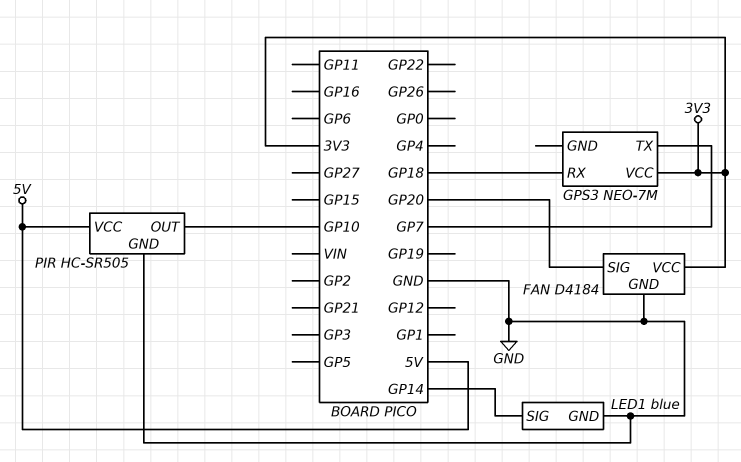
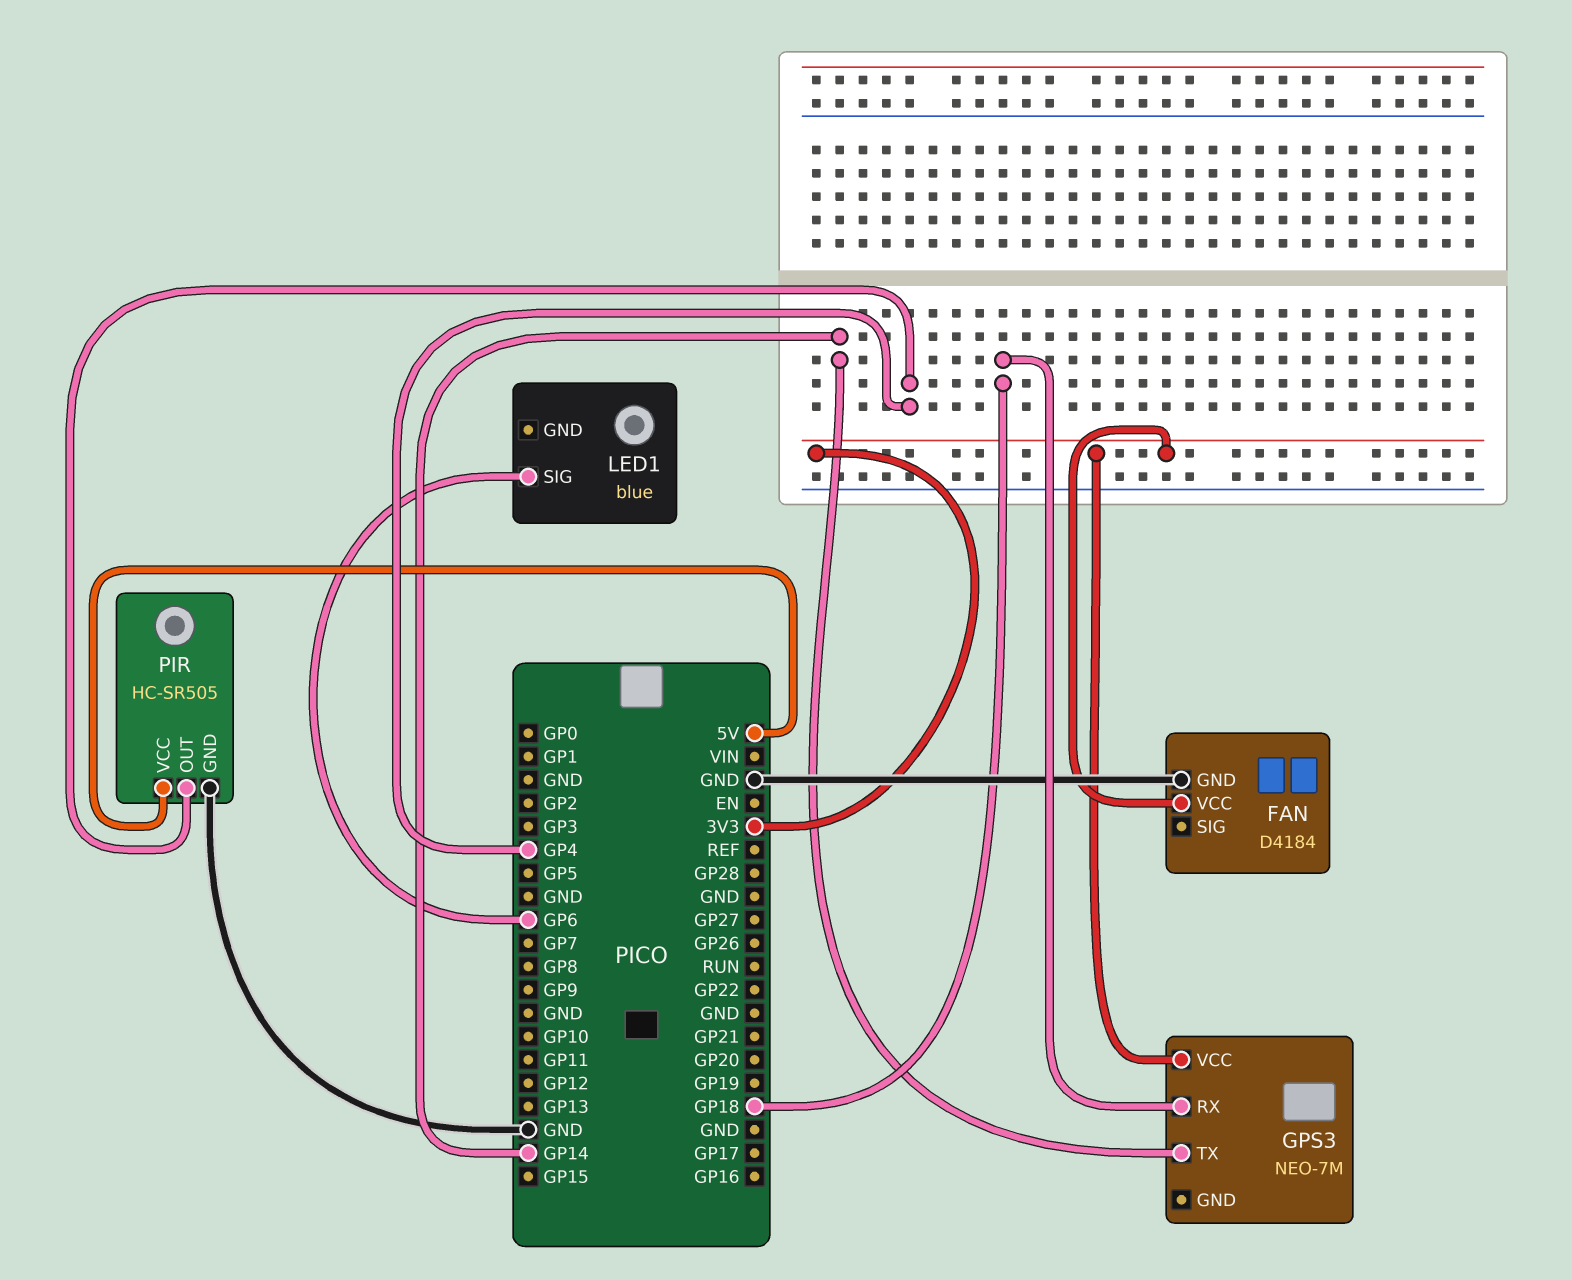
FAN pin SIG: GP20 -> none
GPS3 pin TX: GP7 -> GP14
LED1 pin GND: GND -> none
LED1 pin SIG: GP14 -> GP6
PIR pin OUT: GP10 -> GP4

